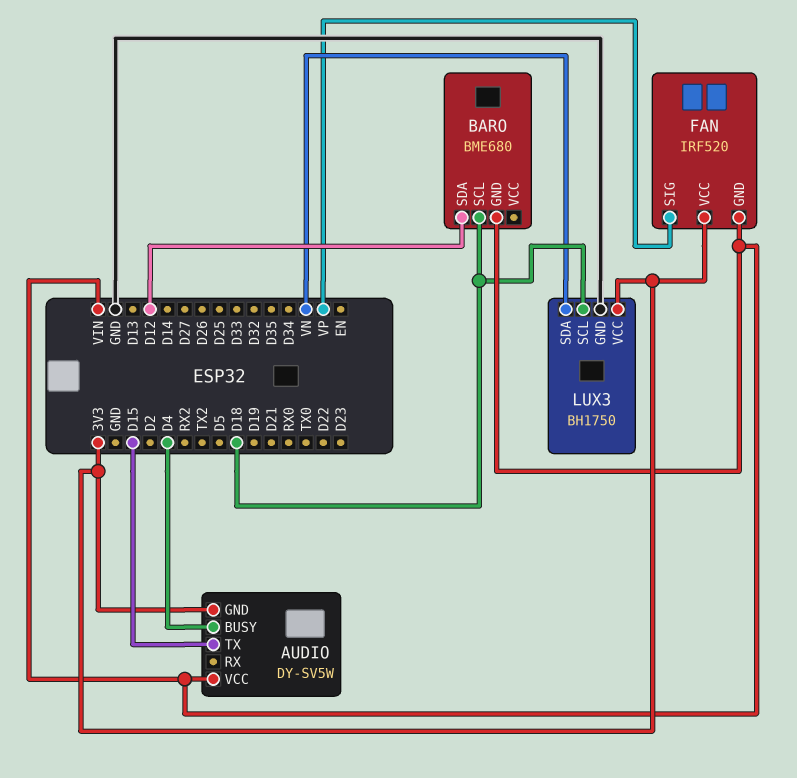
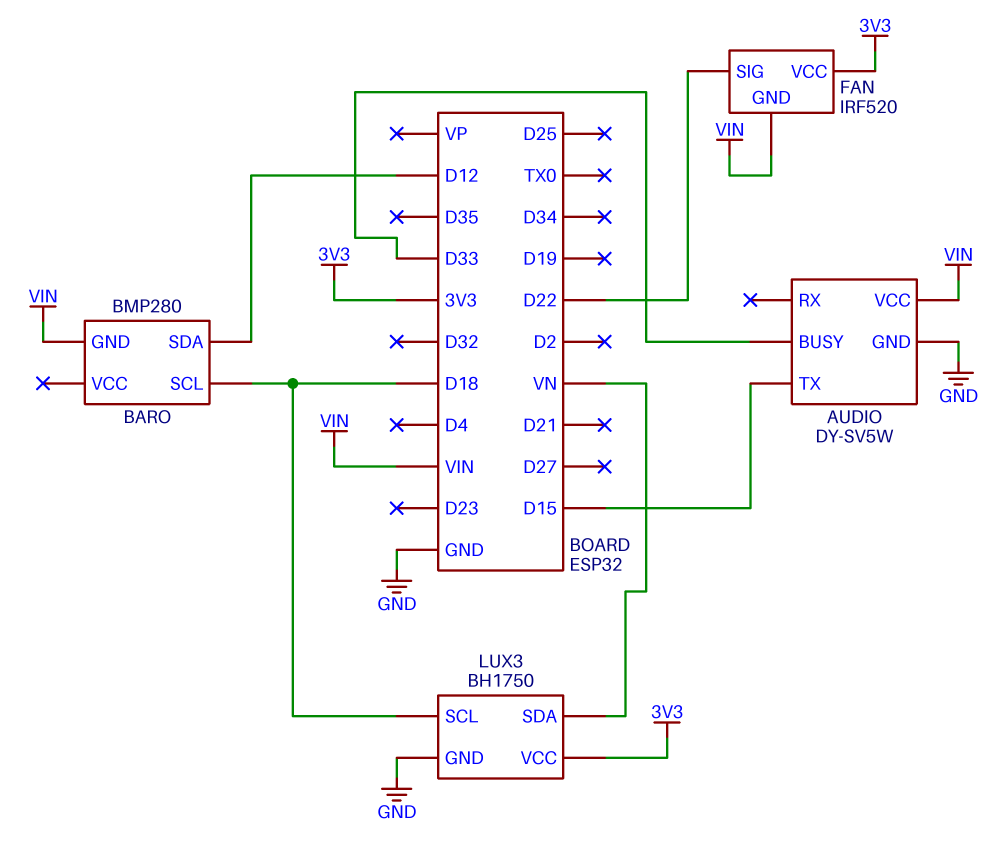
AUDIO pin BUSY: D4 -> D33
AUDIO pin GND: 3V3 -> GND
BARO: BME680 -> BMP280
FAN pin SIG: VP -> D22

